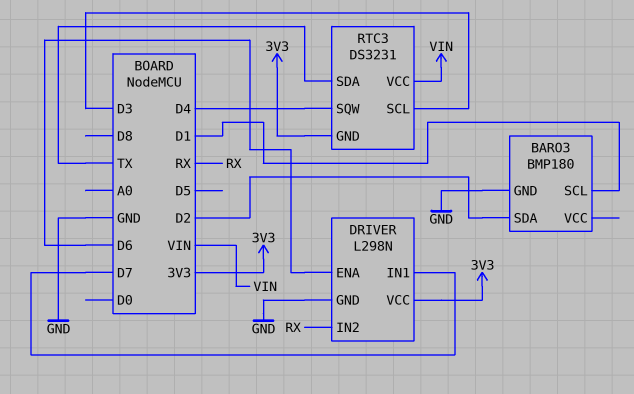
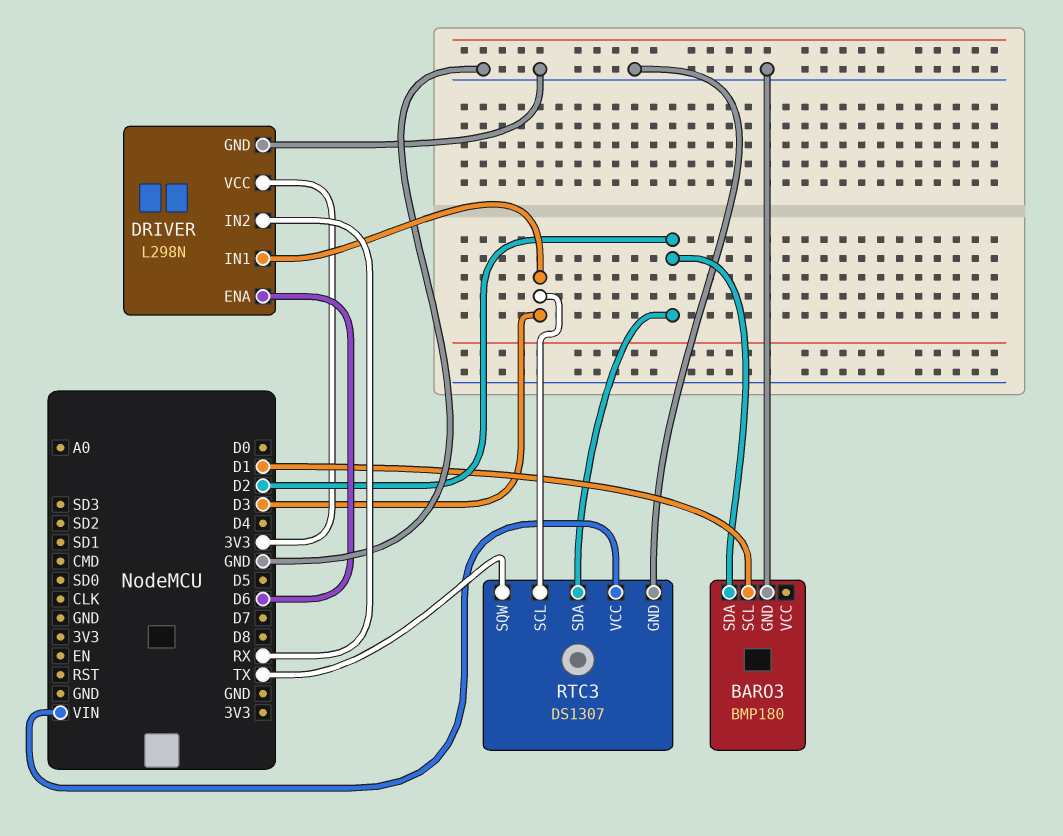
DRIVER pin IN1: D7 -> D3
RTC3: DS3231 -> DS1307
RTC3 pin GND: 3V3 -> GND
RTC3 pin SDA: TX -> D2
RTC3 pin SQW: D4 -> TX

